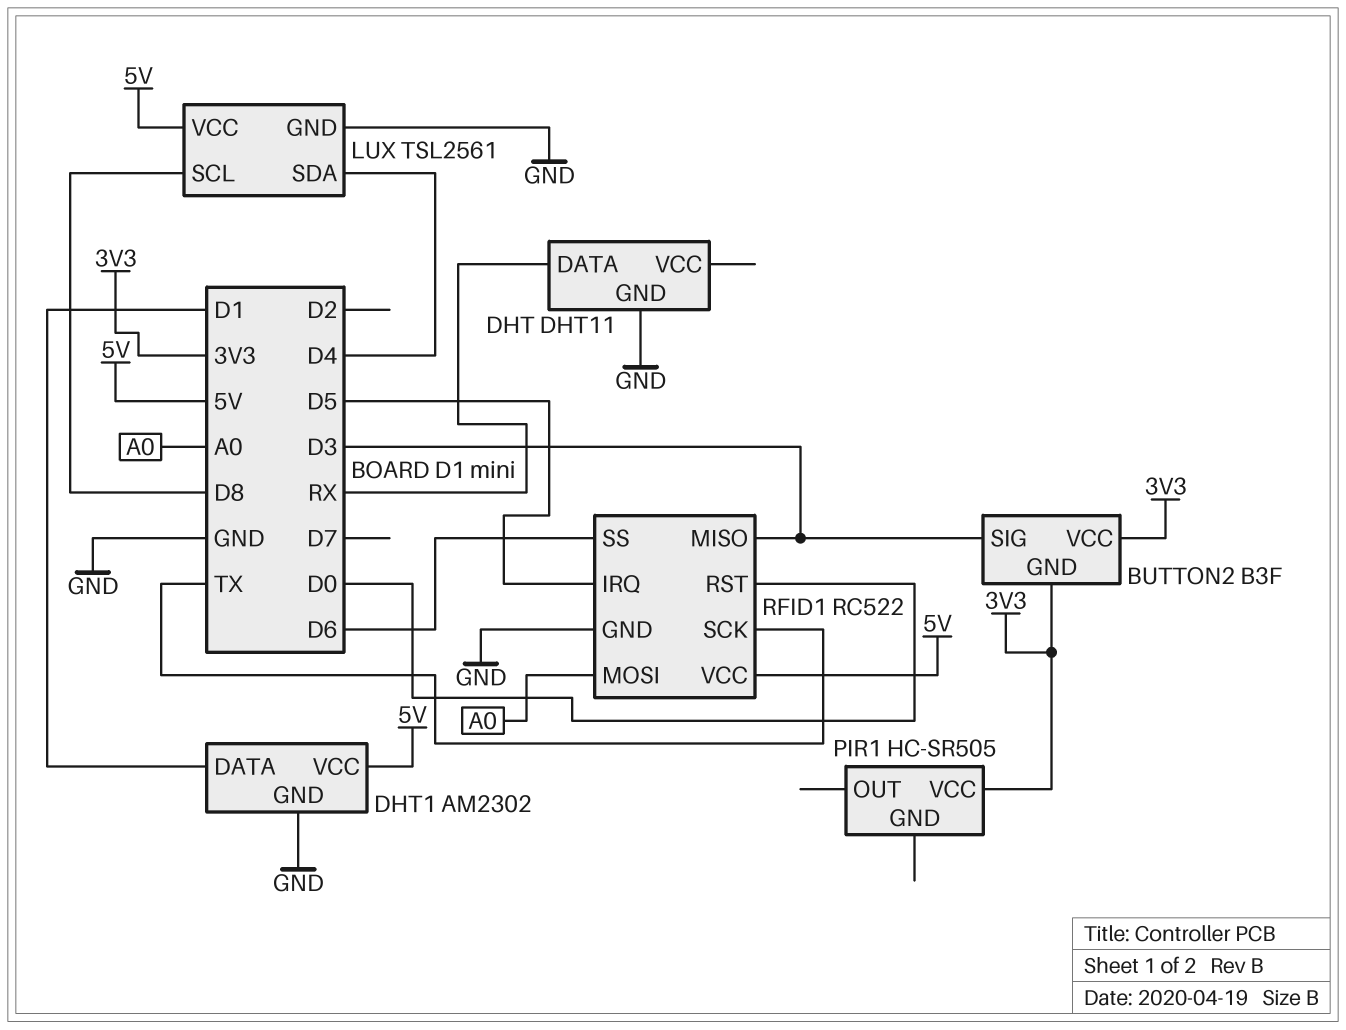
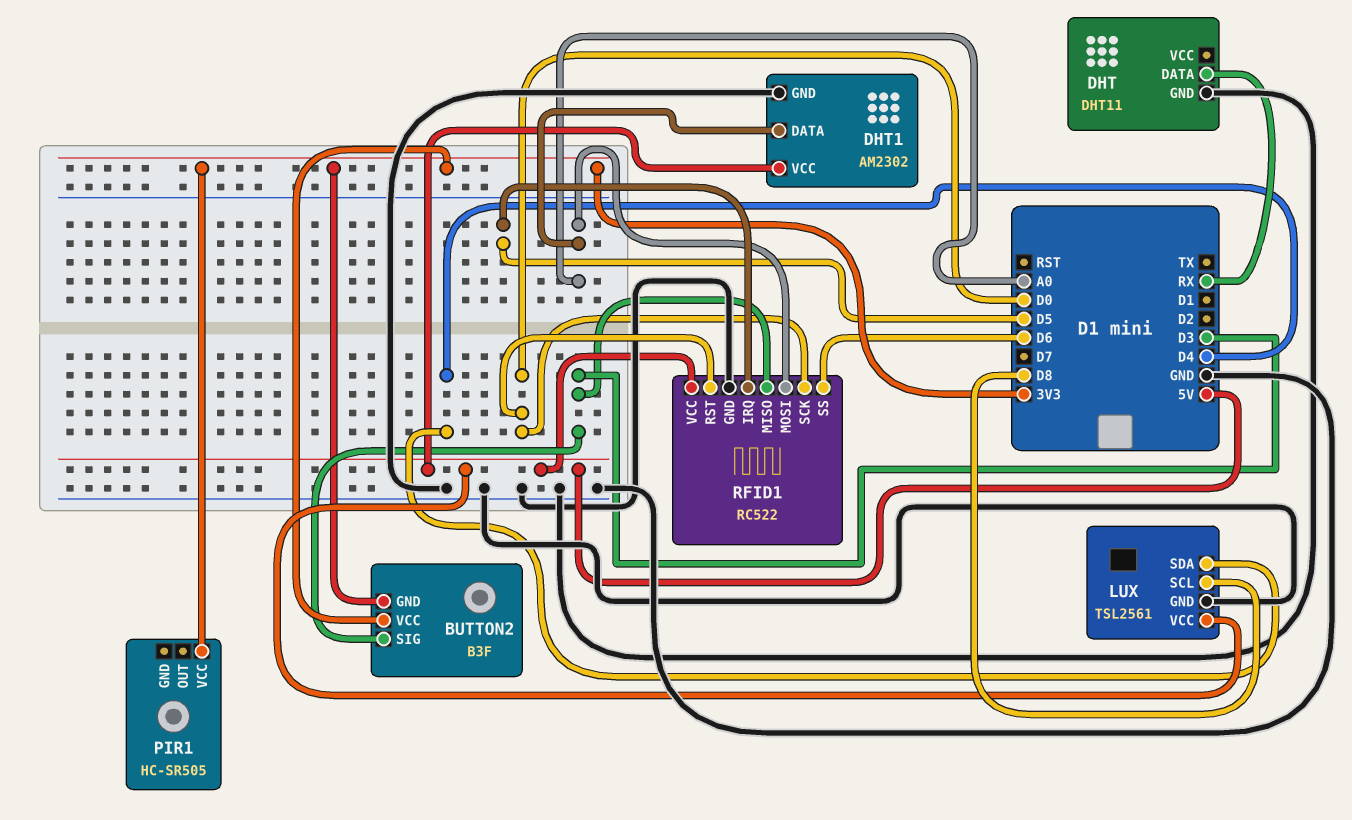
DHT1 pin DATA: D1 -> A0
RFID1 pin SCK: TX -> D0

